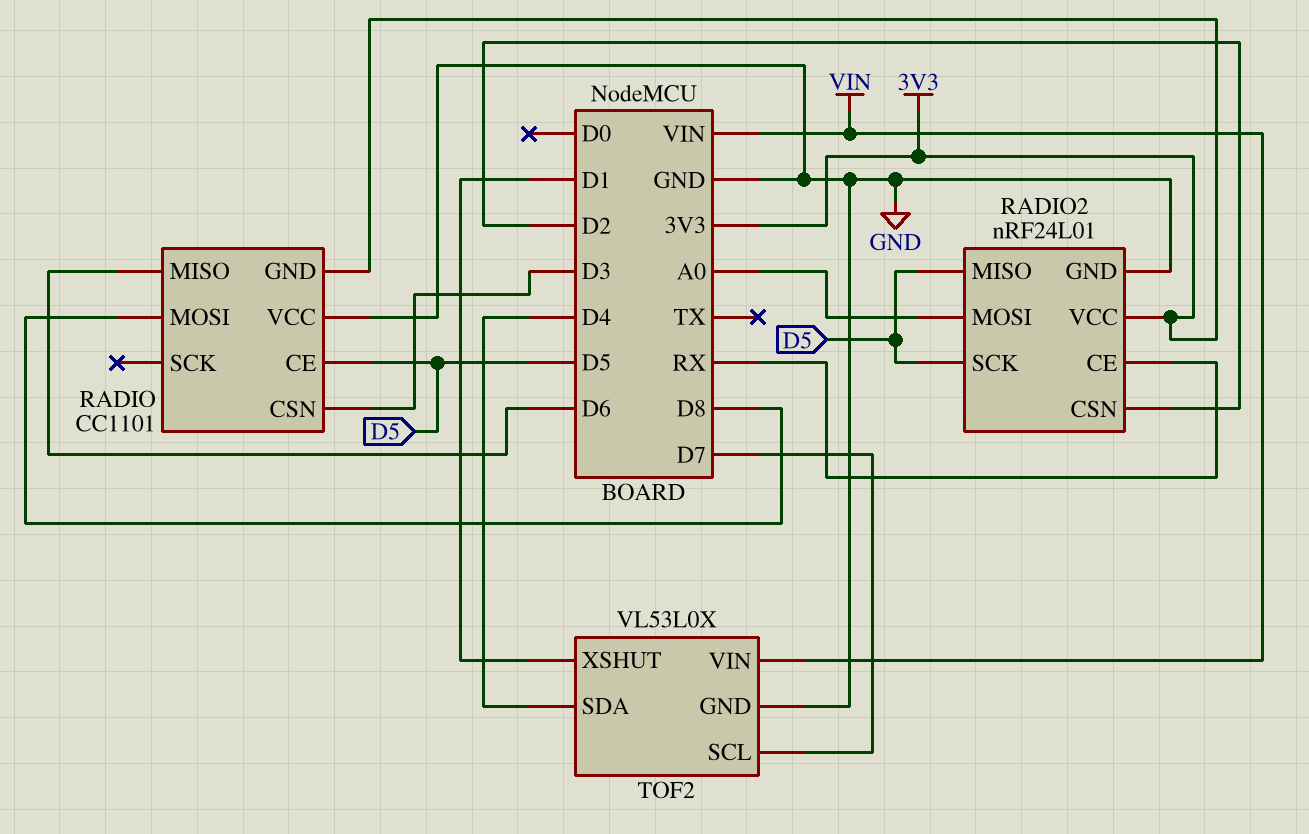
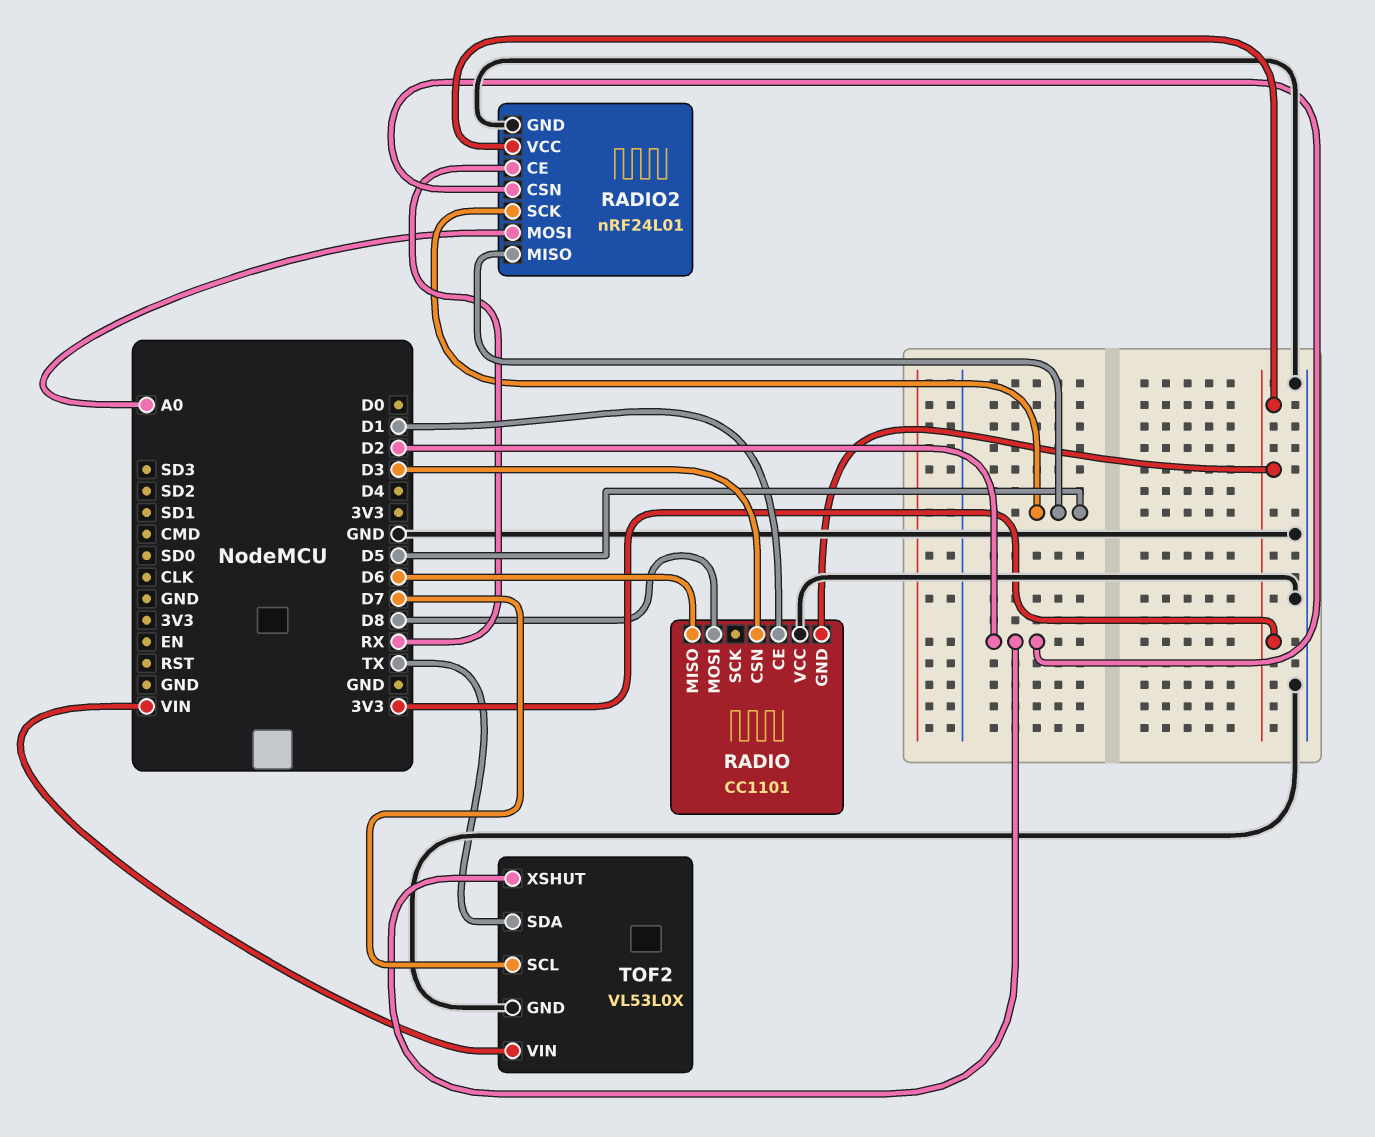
RADIO pin CE: D5 -> D1
TOF2 pin SDA: D4 -> TX
TOF2 pin XSHUT: D1 -> D2

